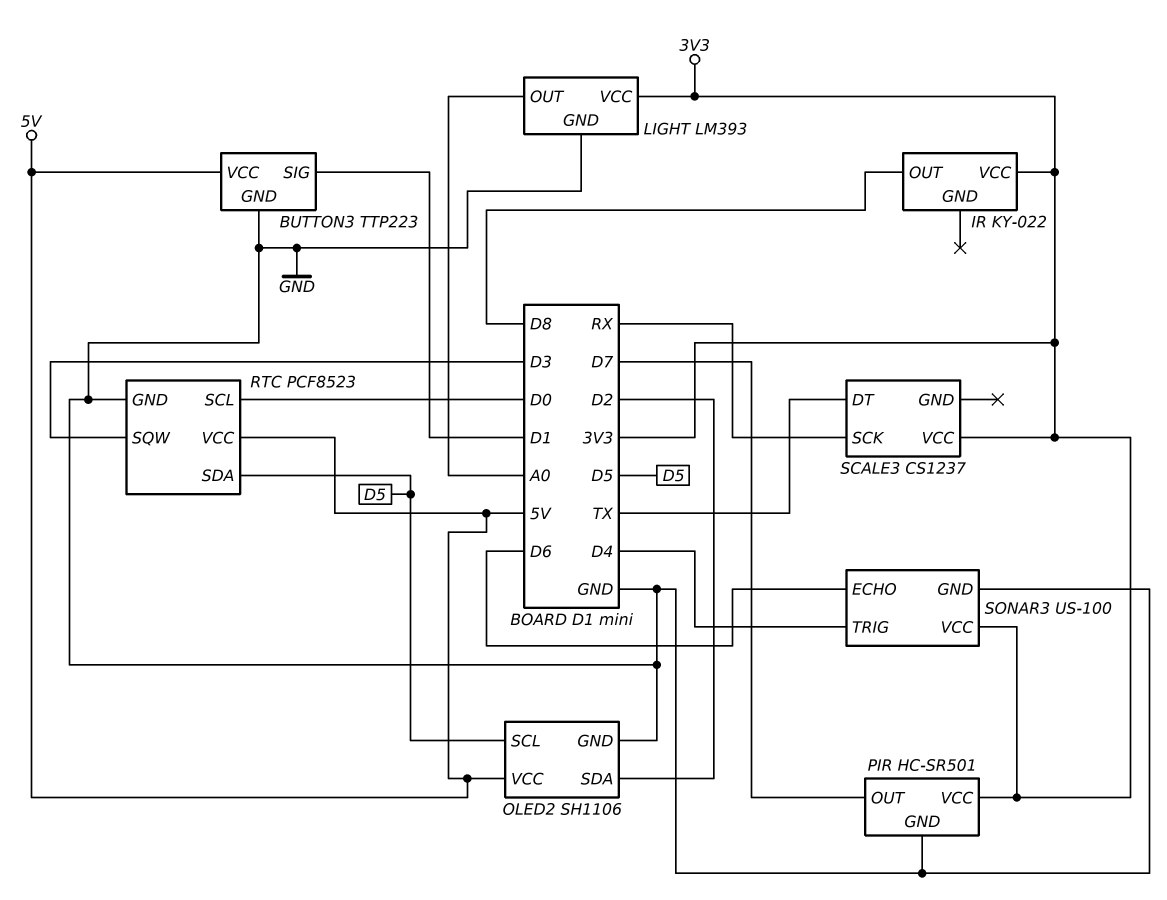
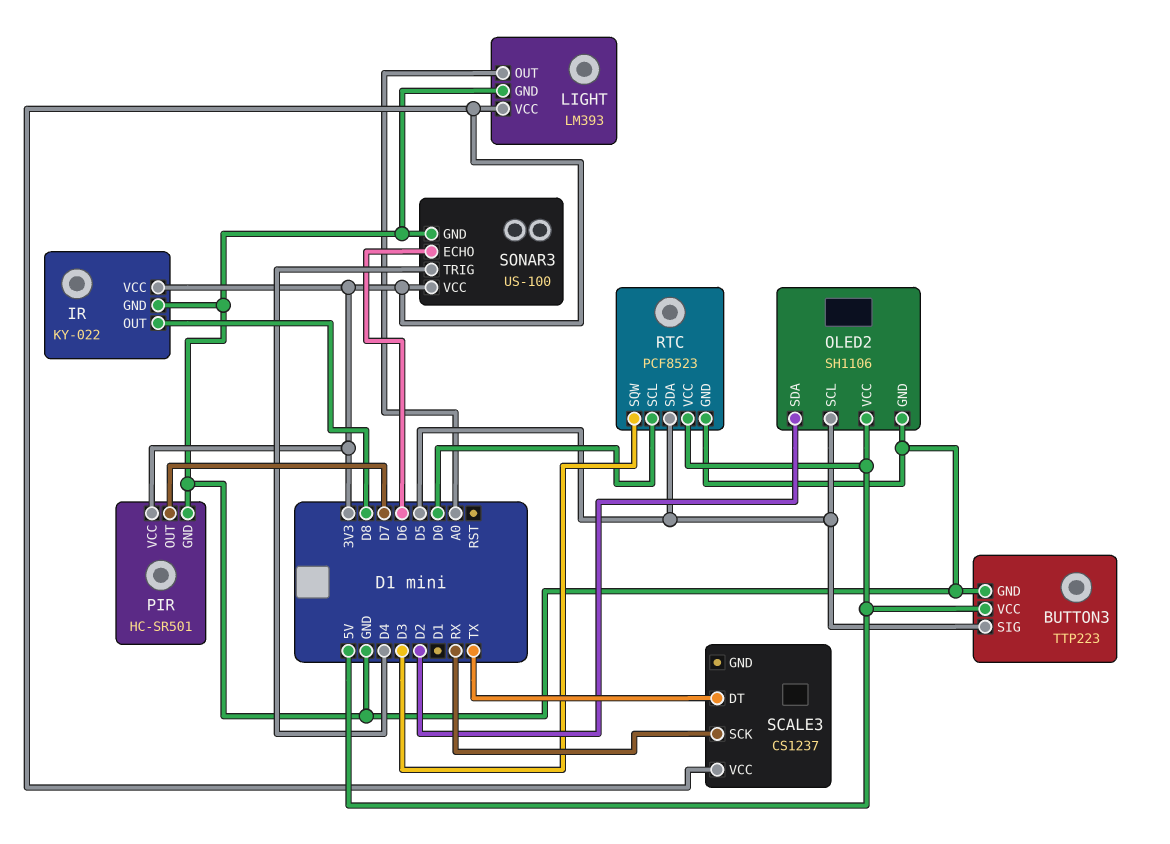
BUTTON3 pin SIG: D1 -> D5
IR pin GND: none -> GND

